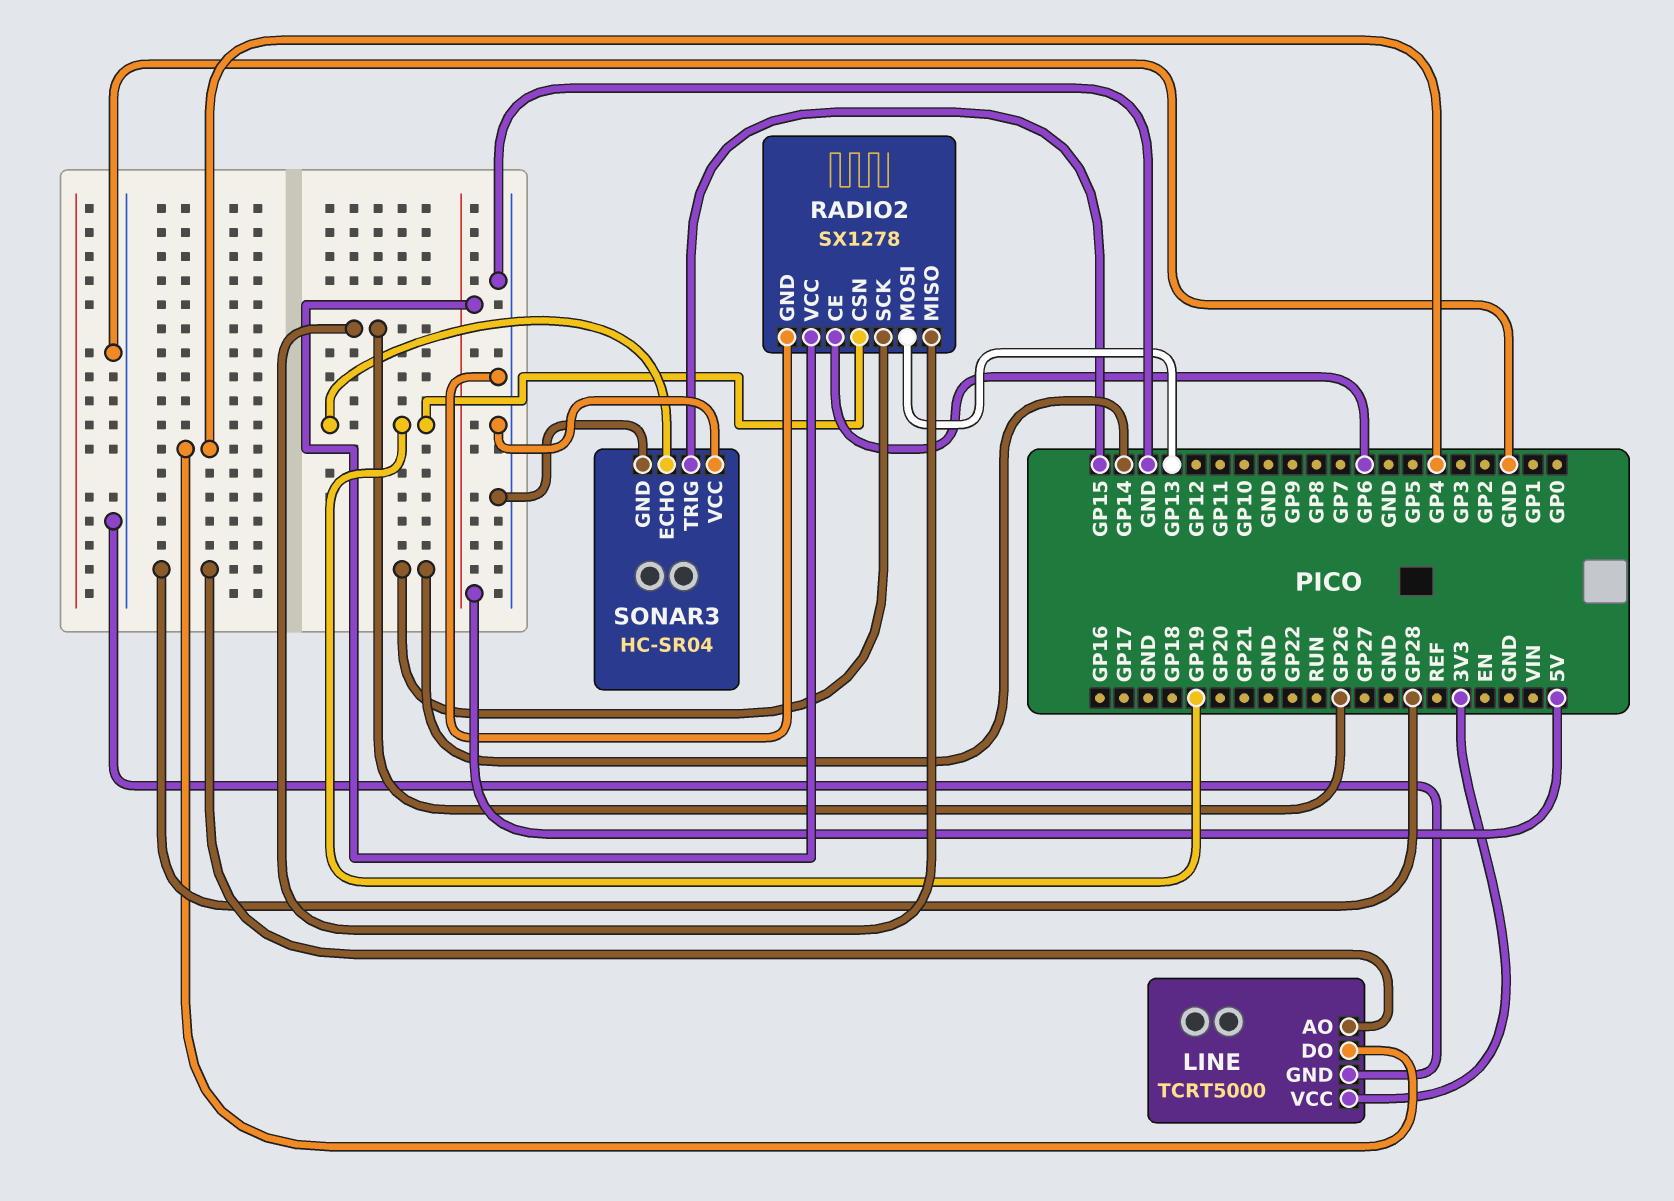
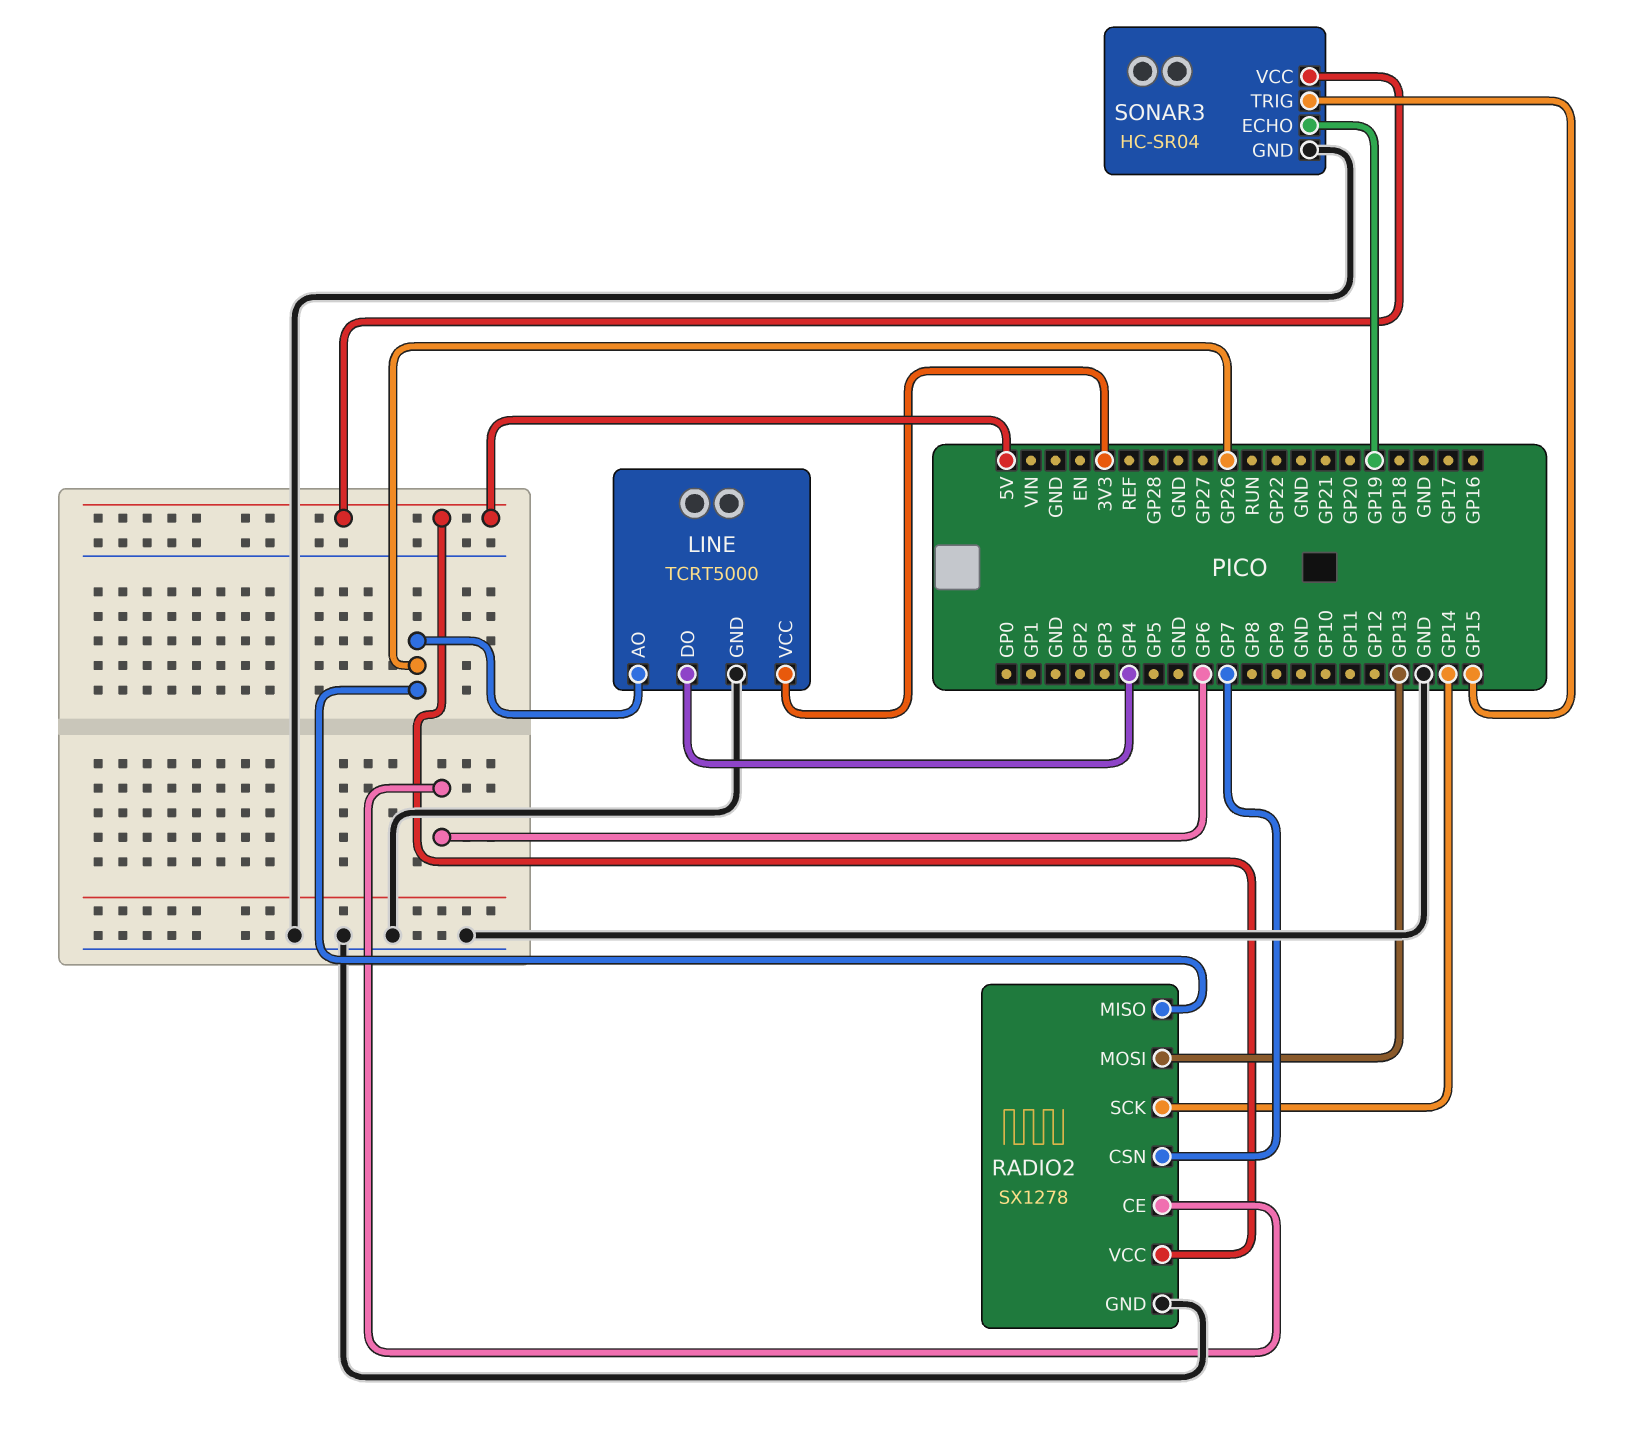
LINE pin AO: GP28 -> GP26
RADIO2 pin CSN: GP19 -> GP7
SONAR3 pin VCC: GND -> 5V

